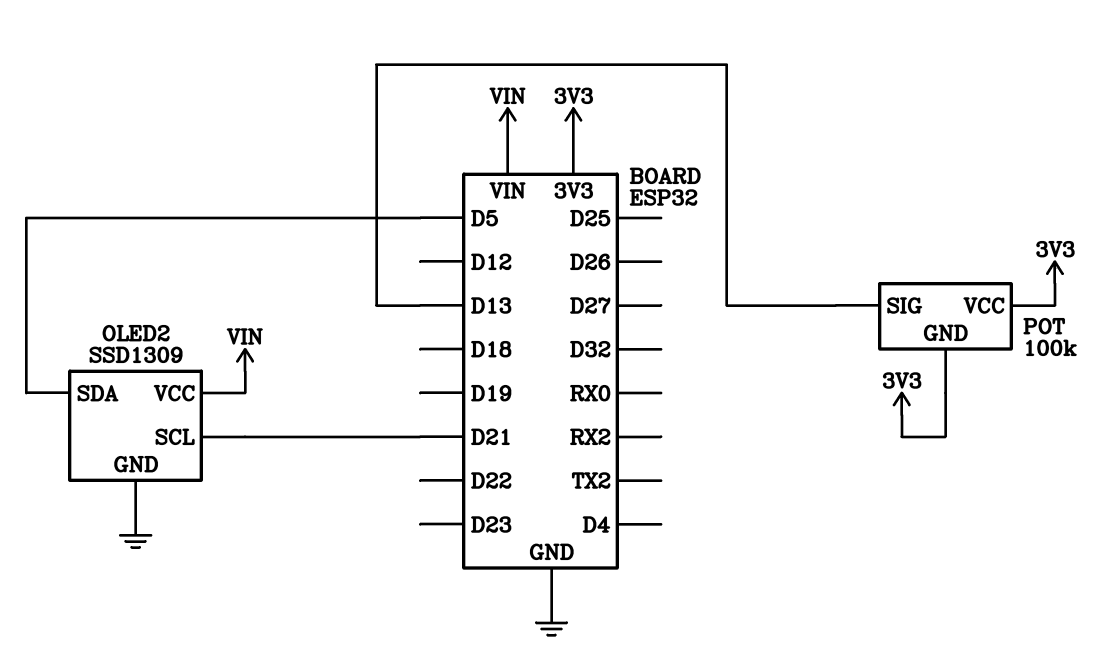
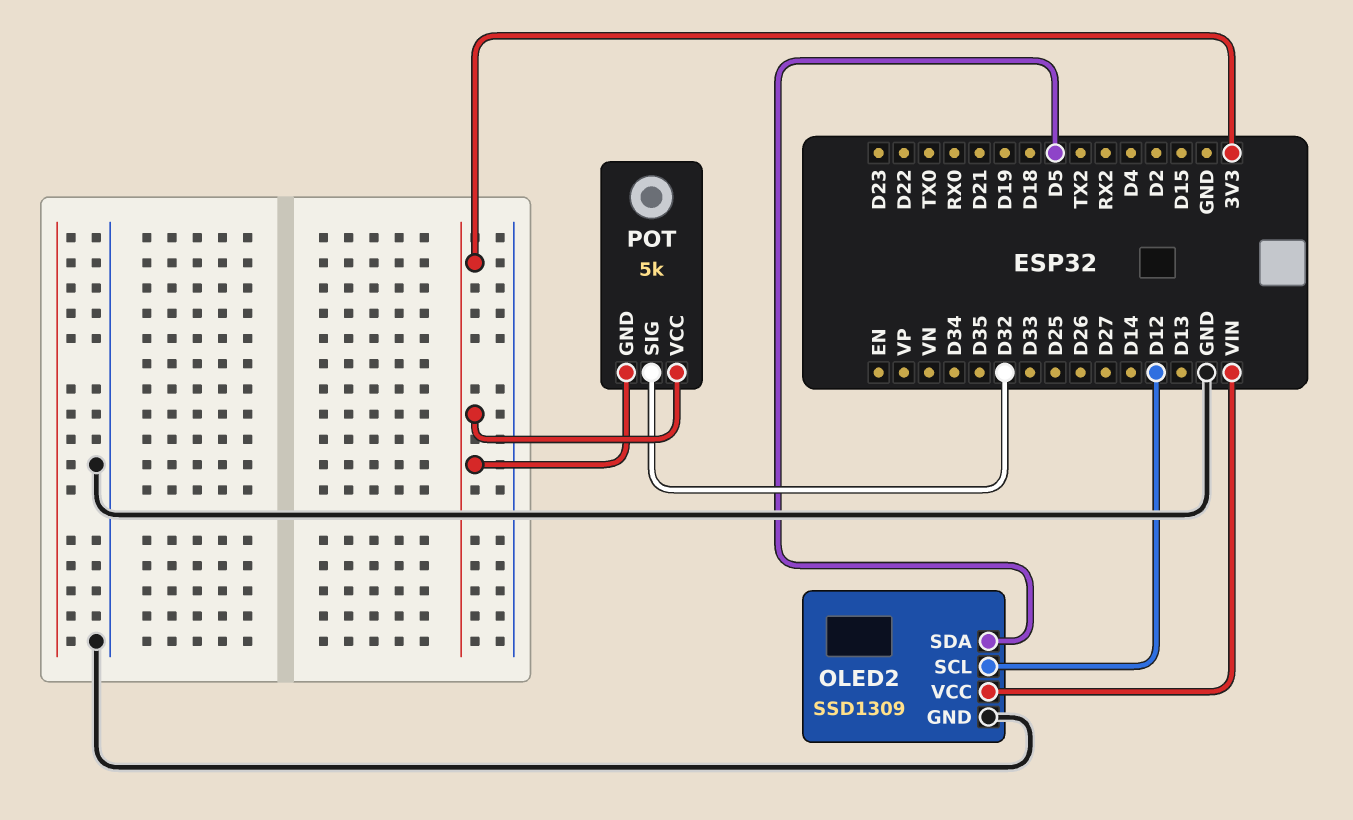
OLED2 pin SCL: D21 -> D12
POT: 100k -> 5k
POT pin SIG: D13 -> D32

